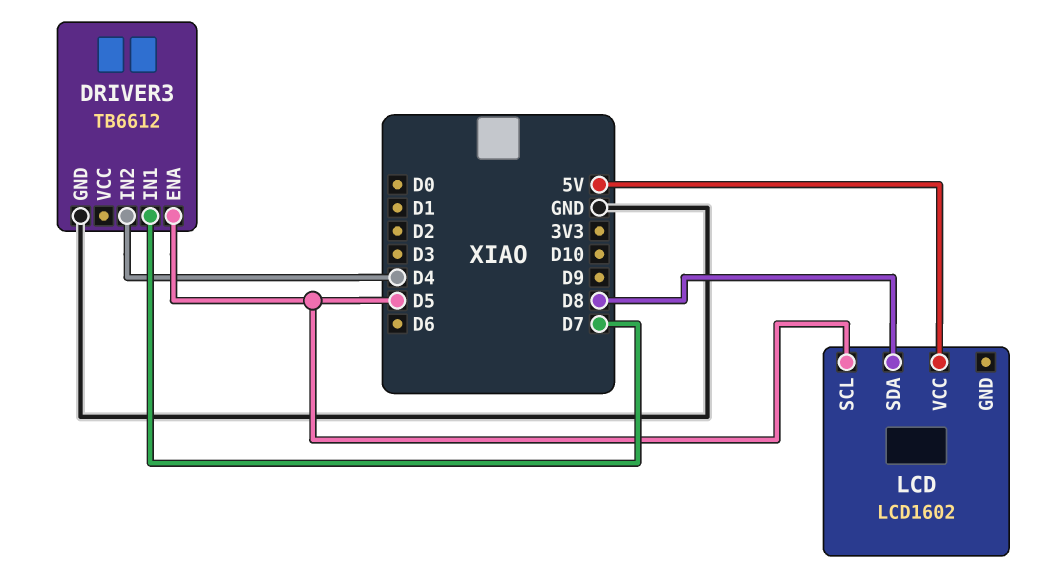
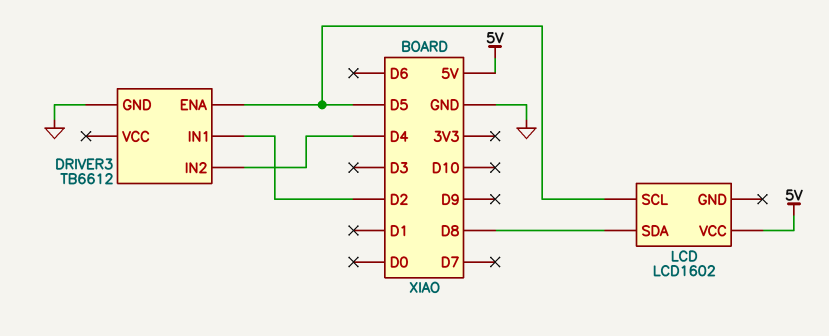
DRIVER3 pin IN1: D7 -> D2

